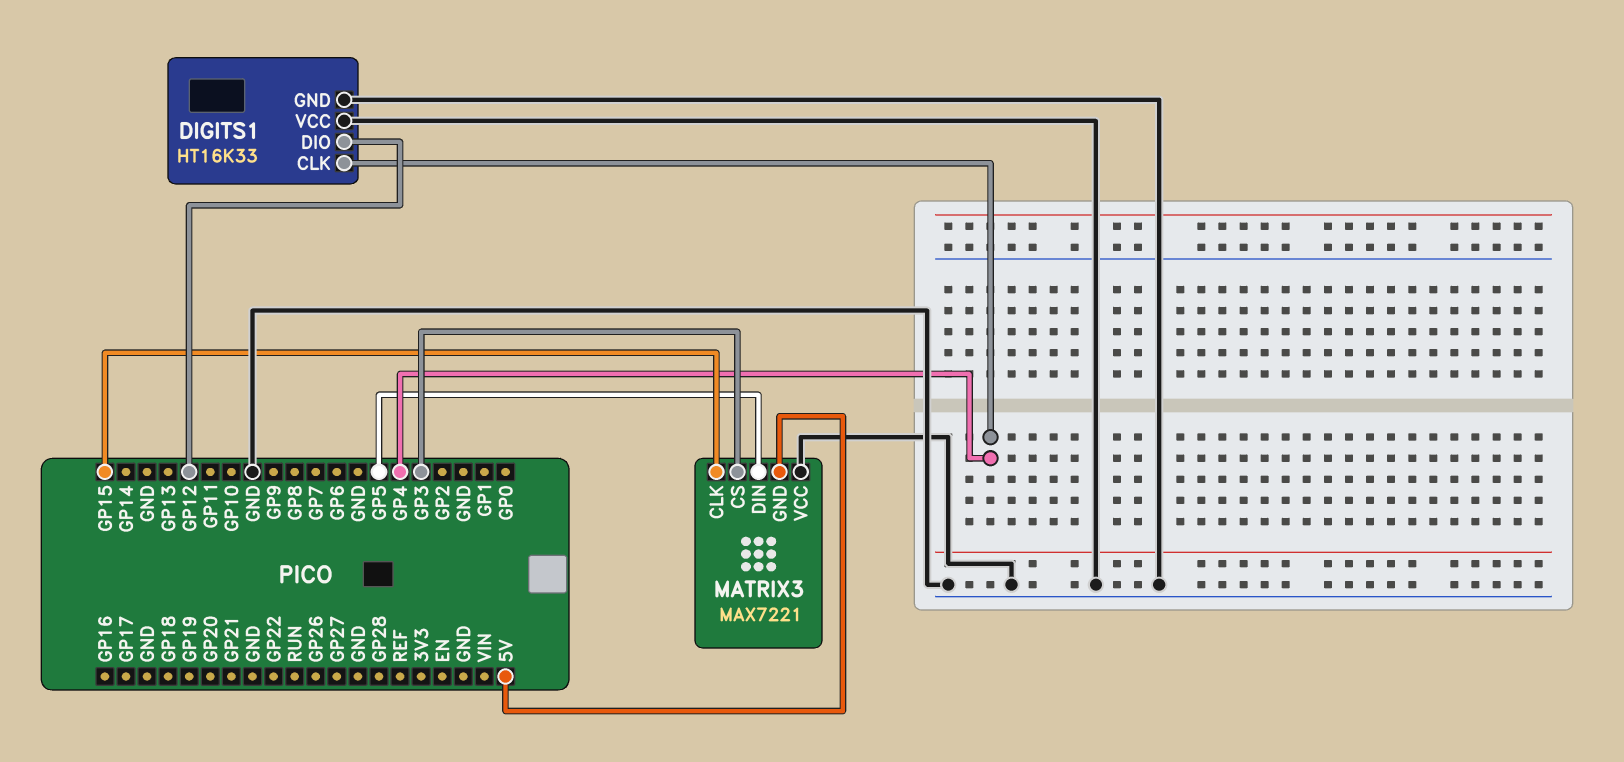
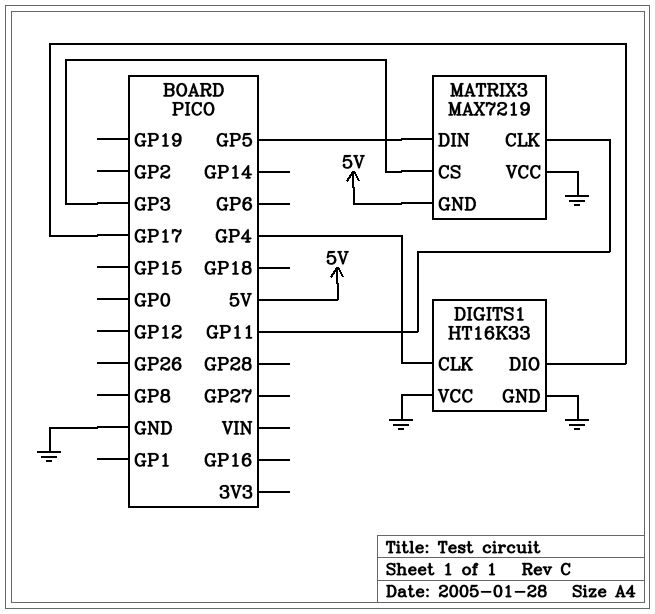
DIGITS1 pin DIO: GP12 -> GP17
MATRIX3: MAX7221 -> MAX7219
MATRIX3 pin CLK: GP15 -> GP11

